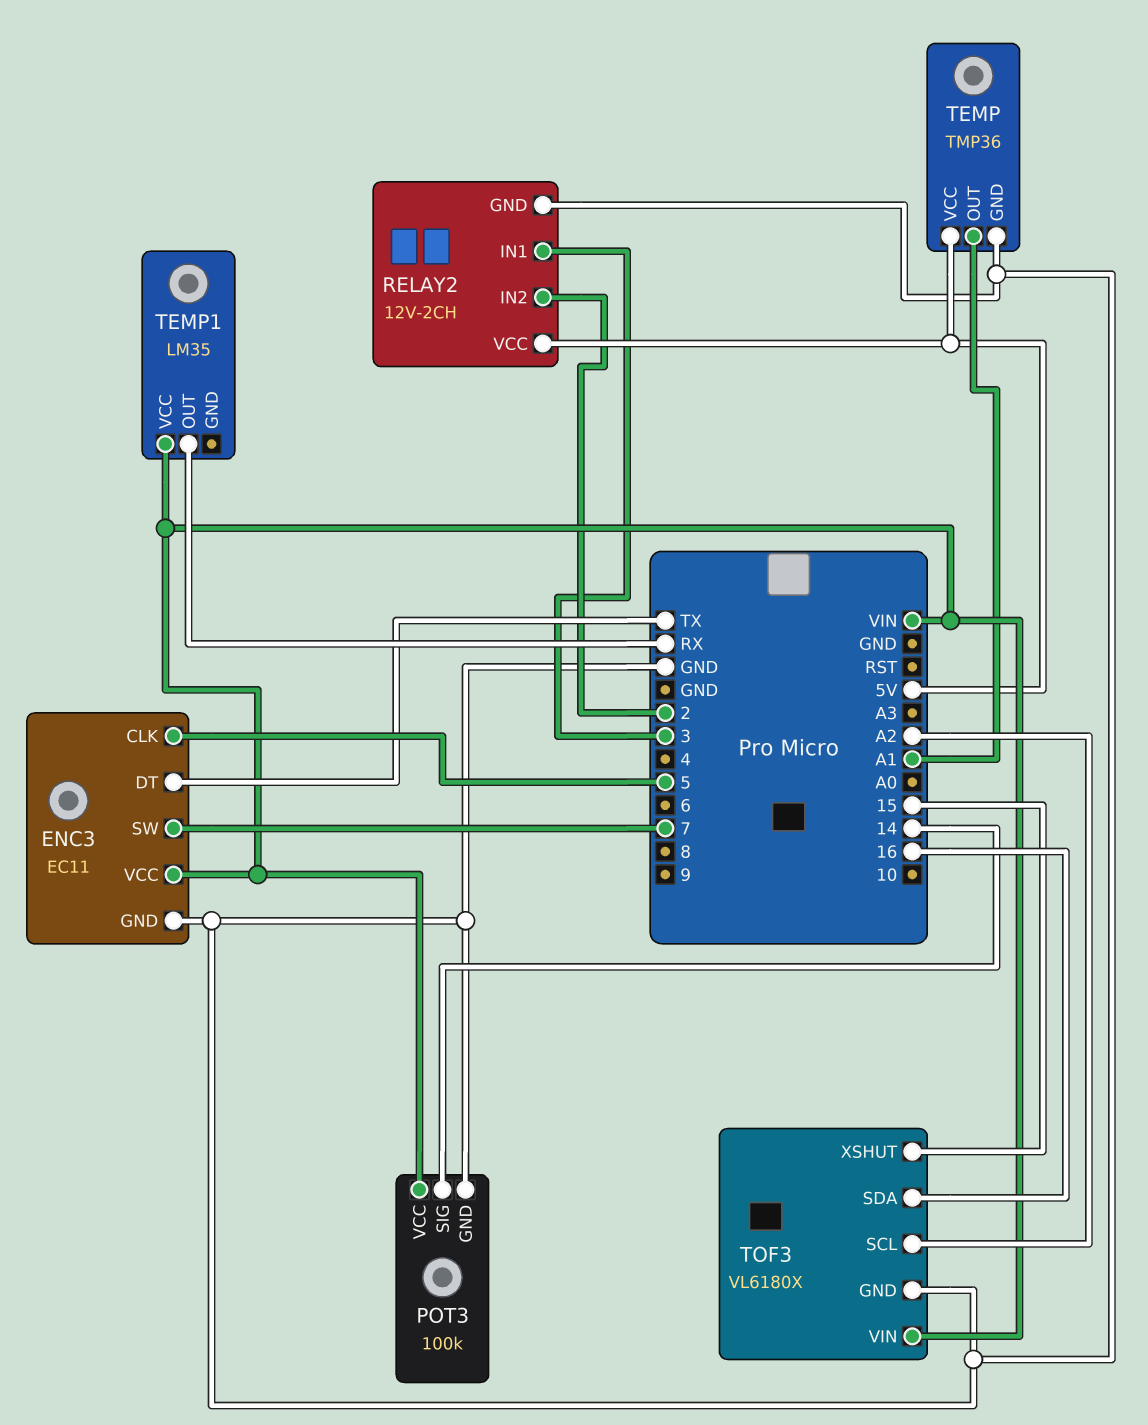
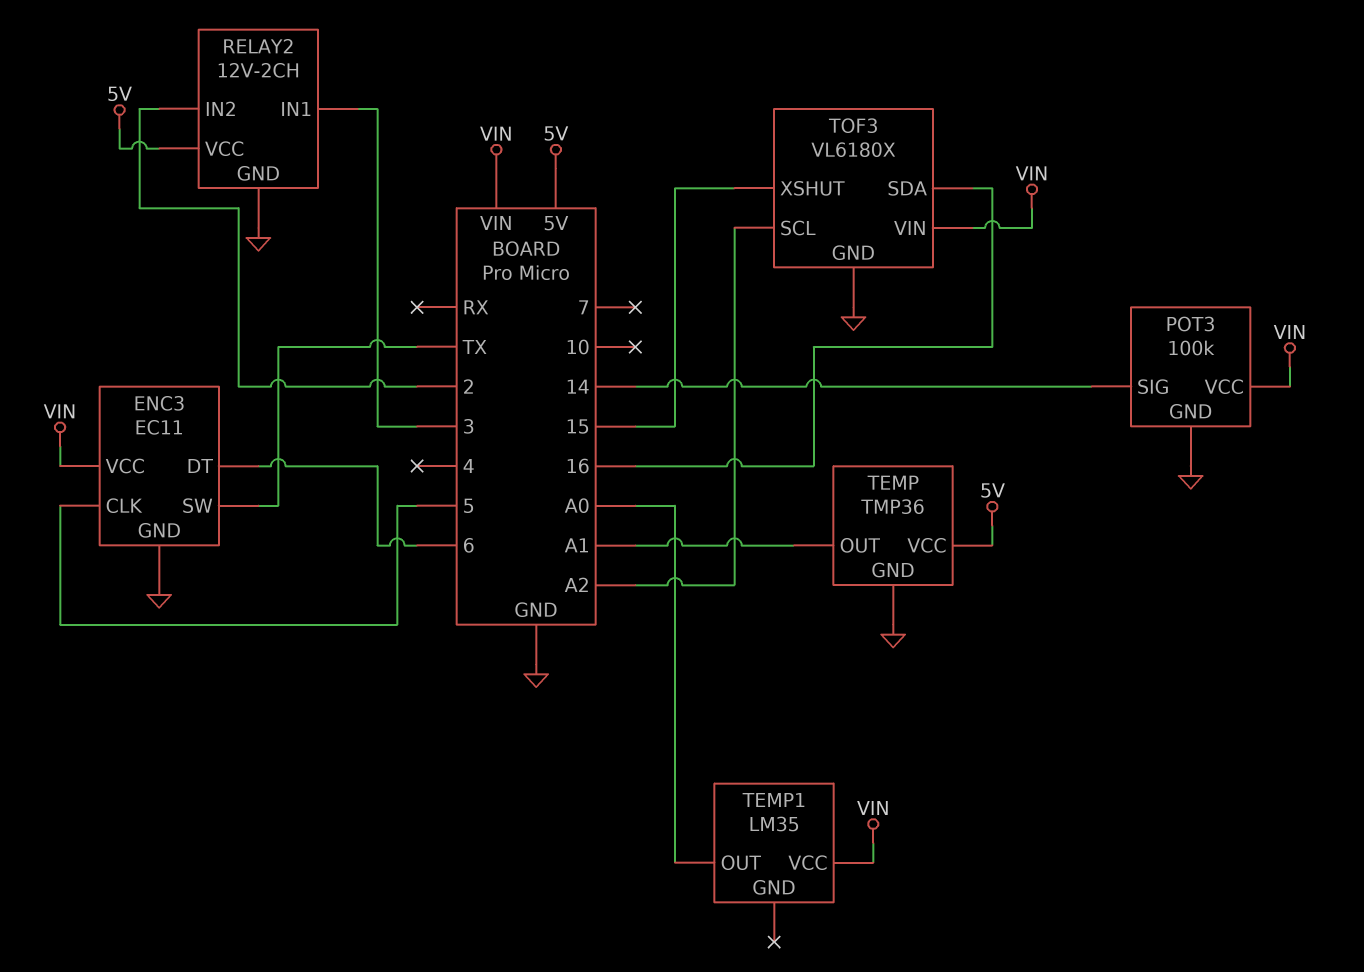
ENC3 pin DT: TX -> 6
ENC3 pin SW: 7 -> TX
TEMP1 pin OUT: RX -> A0

